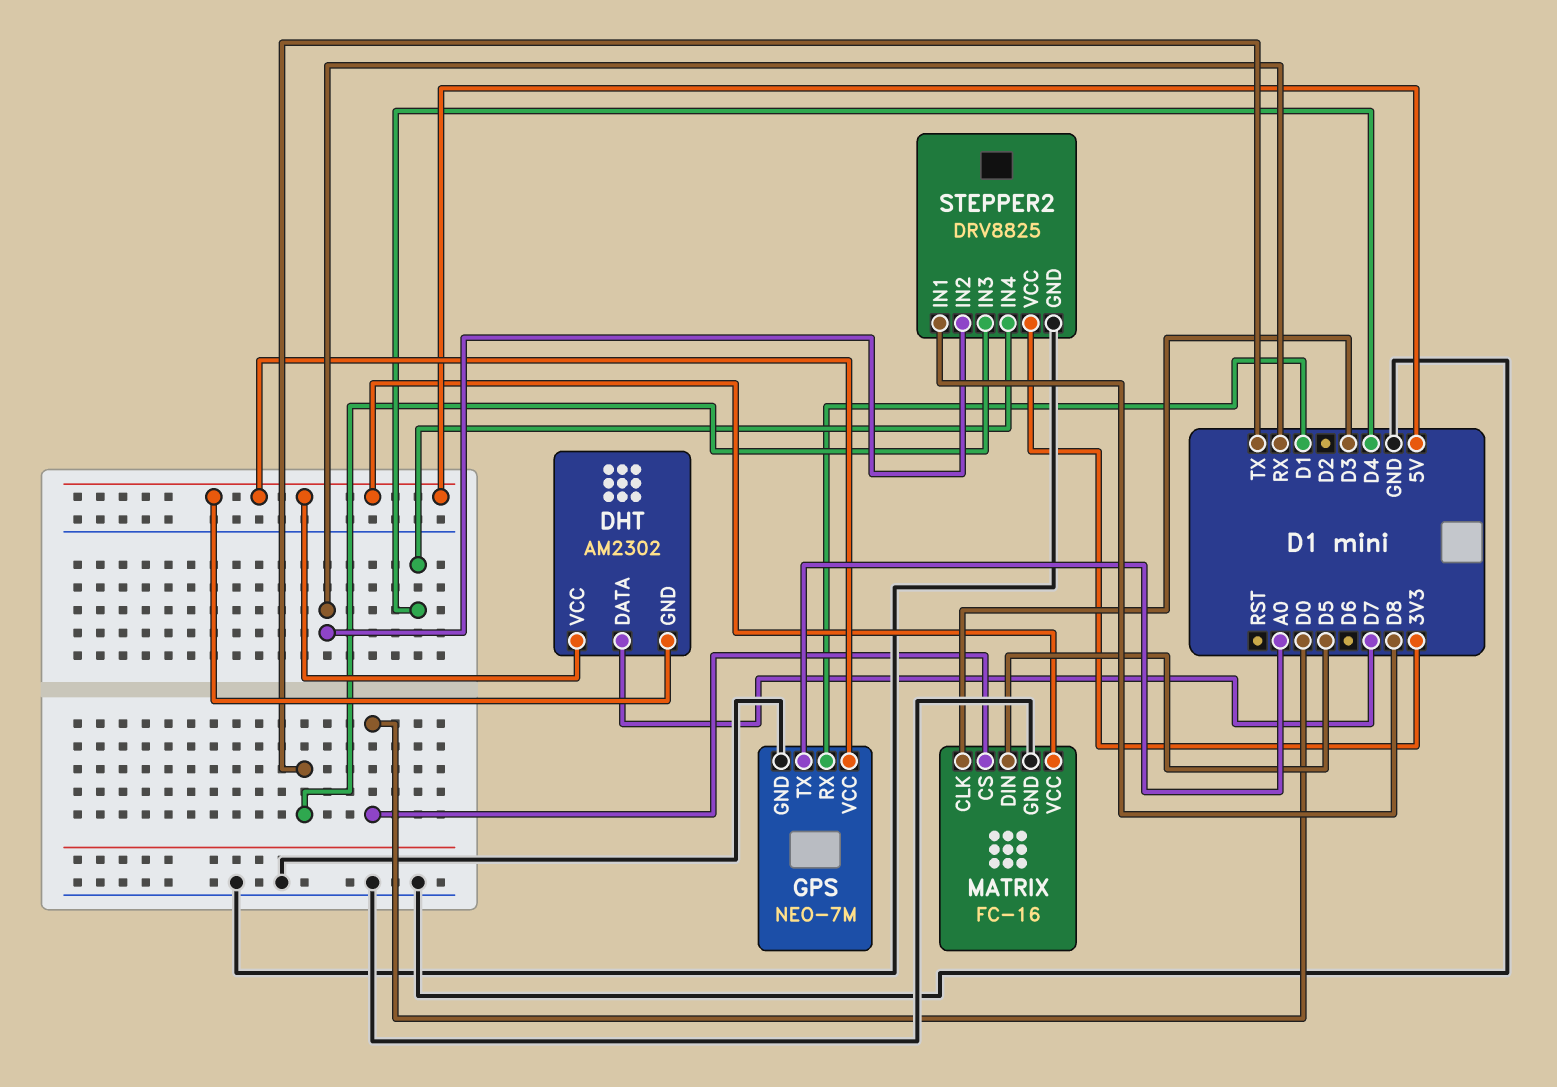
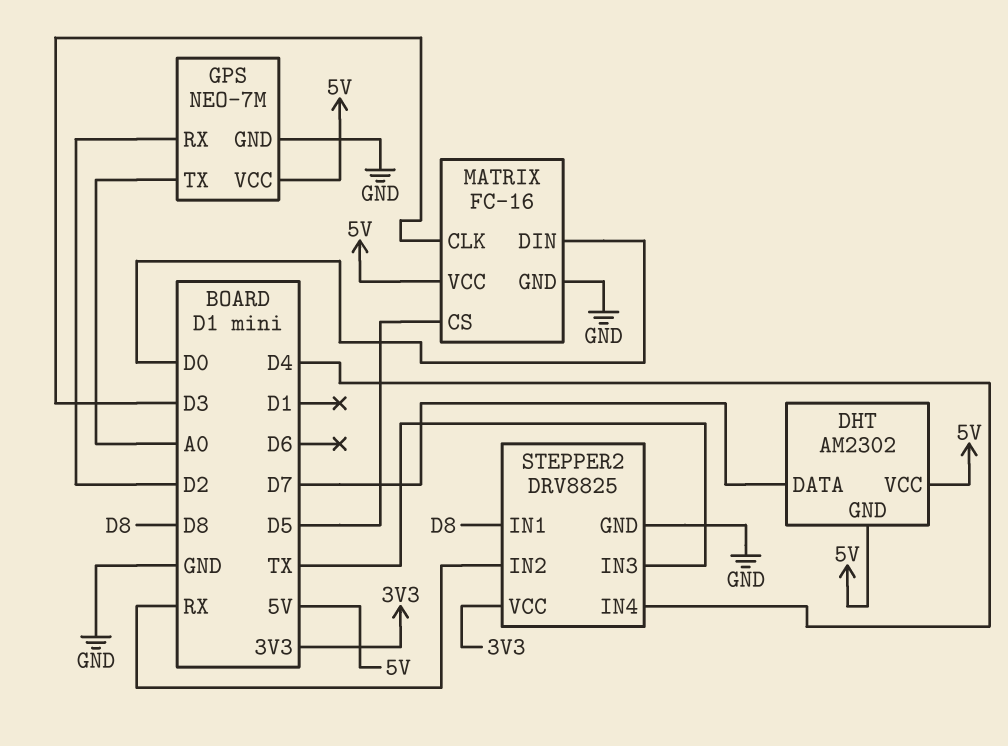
GPS pin RX: D1 -> D2
MATRIX pin CS: D0 -> D5
MATRIX pin DIN: D5 -> D0

